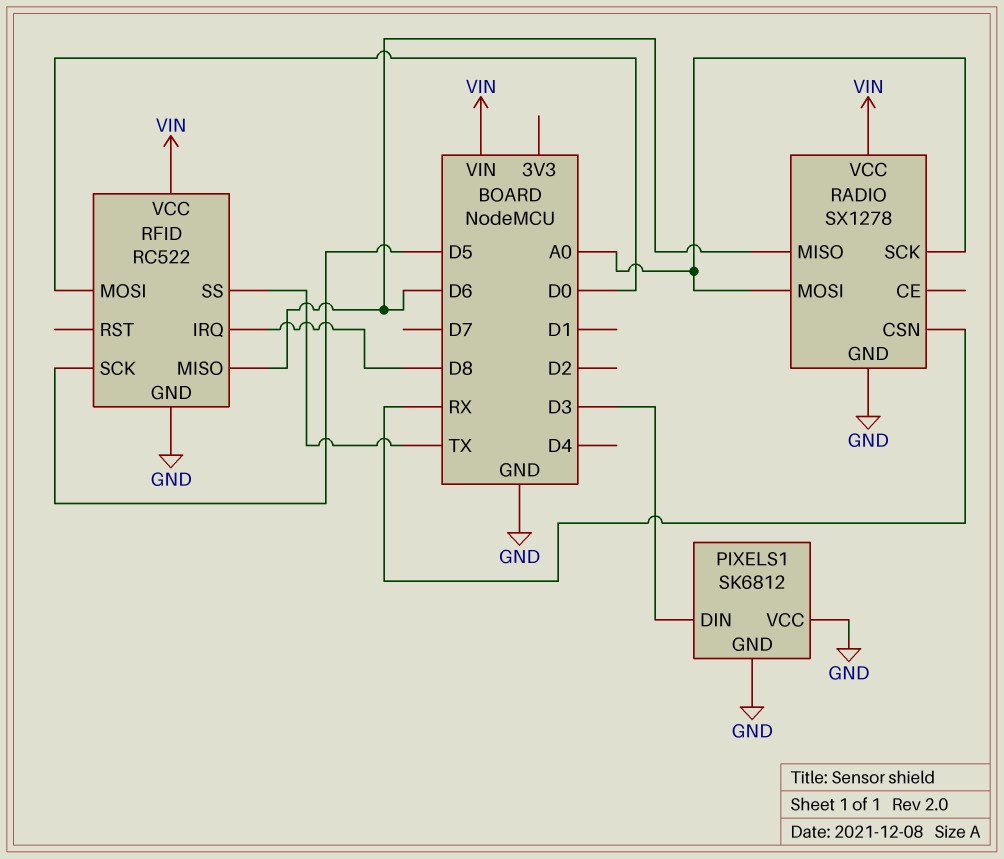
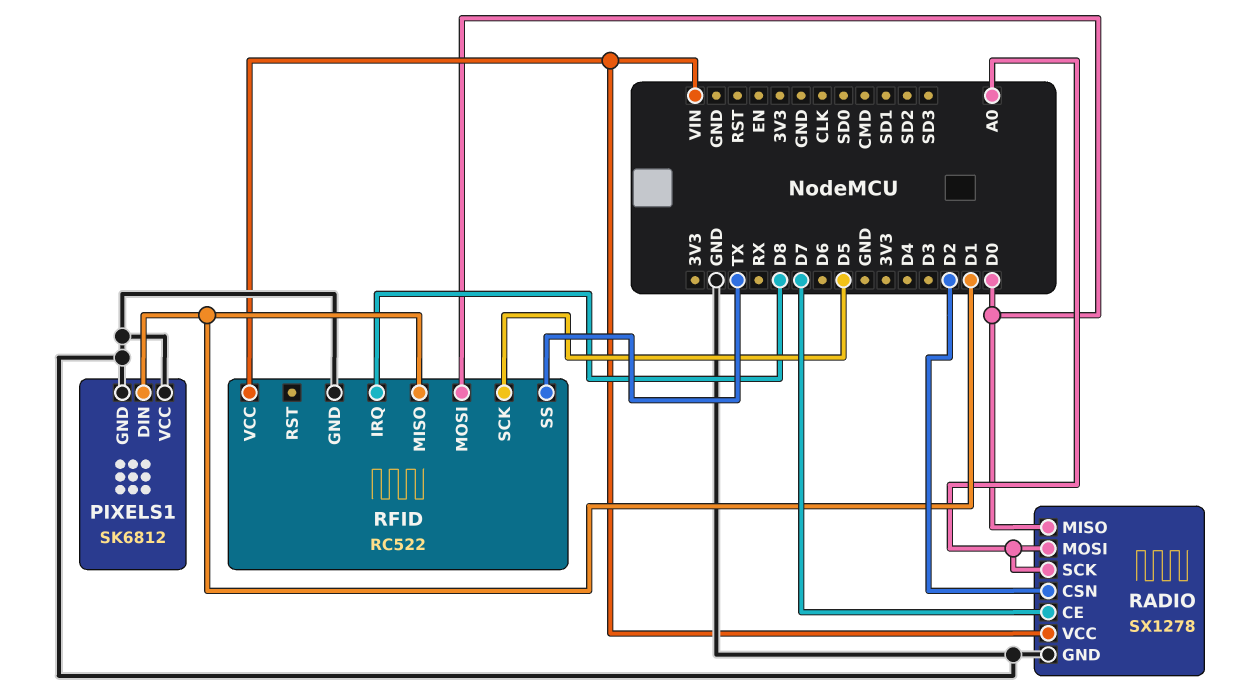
PIXELS1 pin DIN: D3 -> D1
RADIO pin CE: none -> D7
RADIO pin CSN: RX -> D2
RADIO pin MISO: D6 -> D0
RFID pin MISO: D6 -> D1

